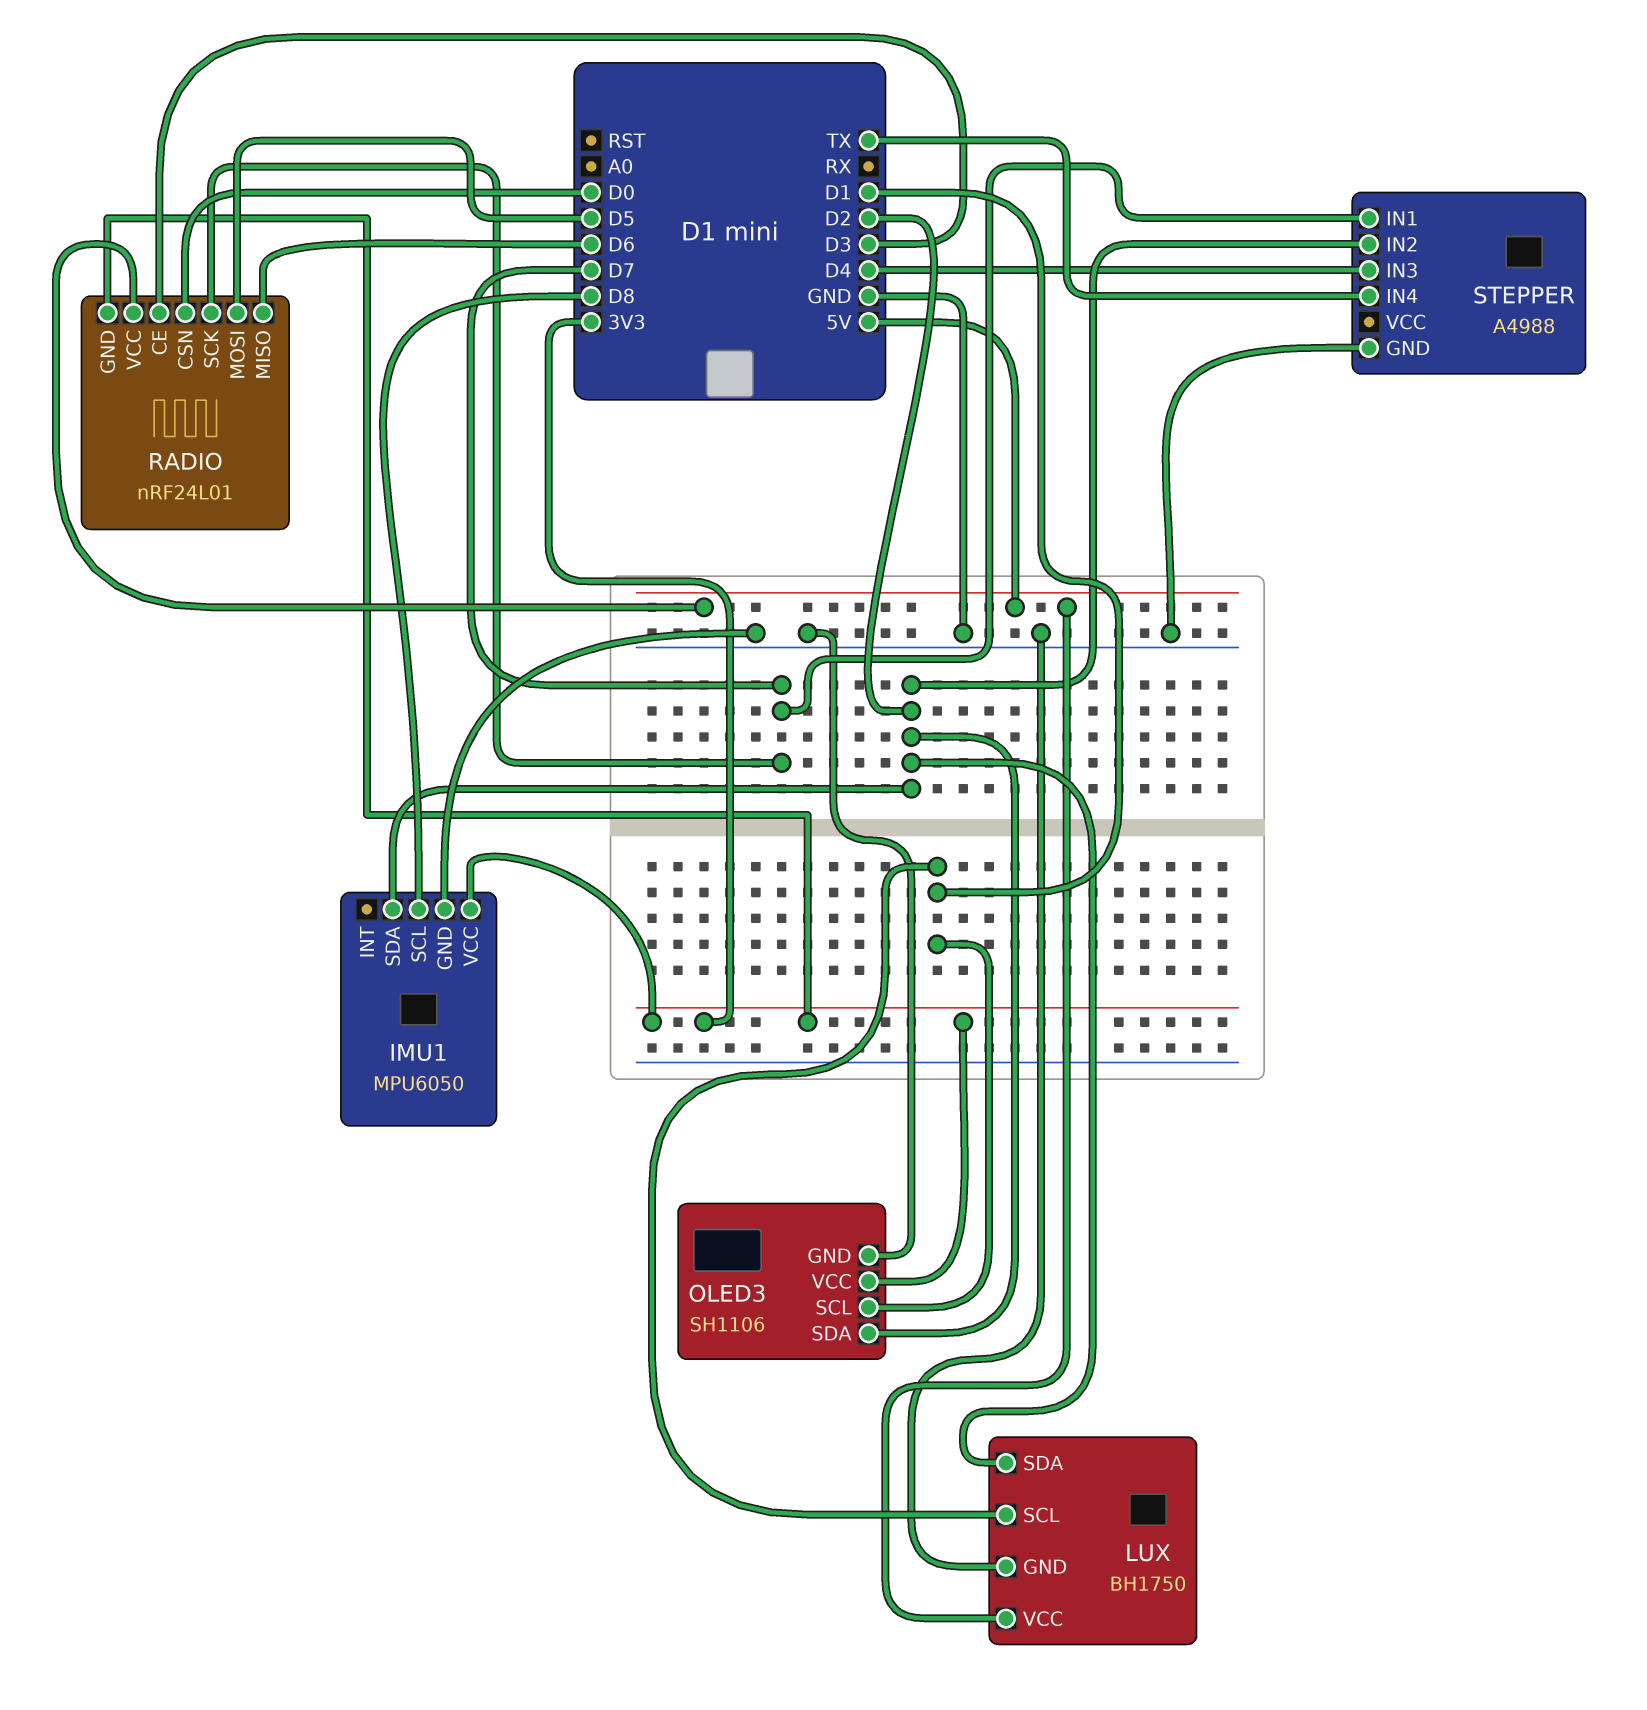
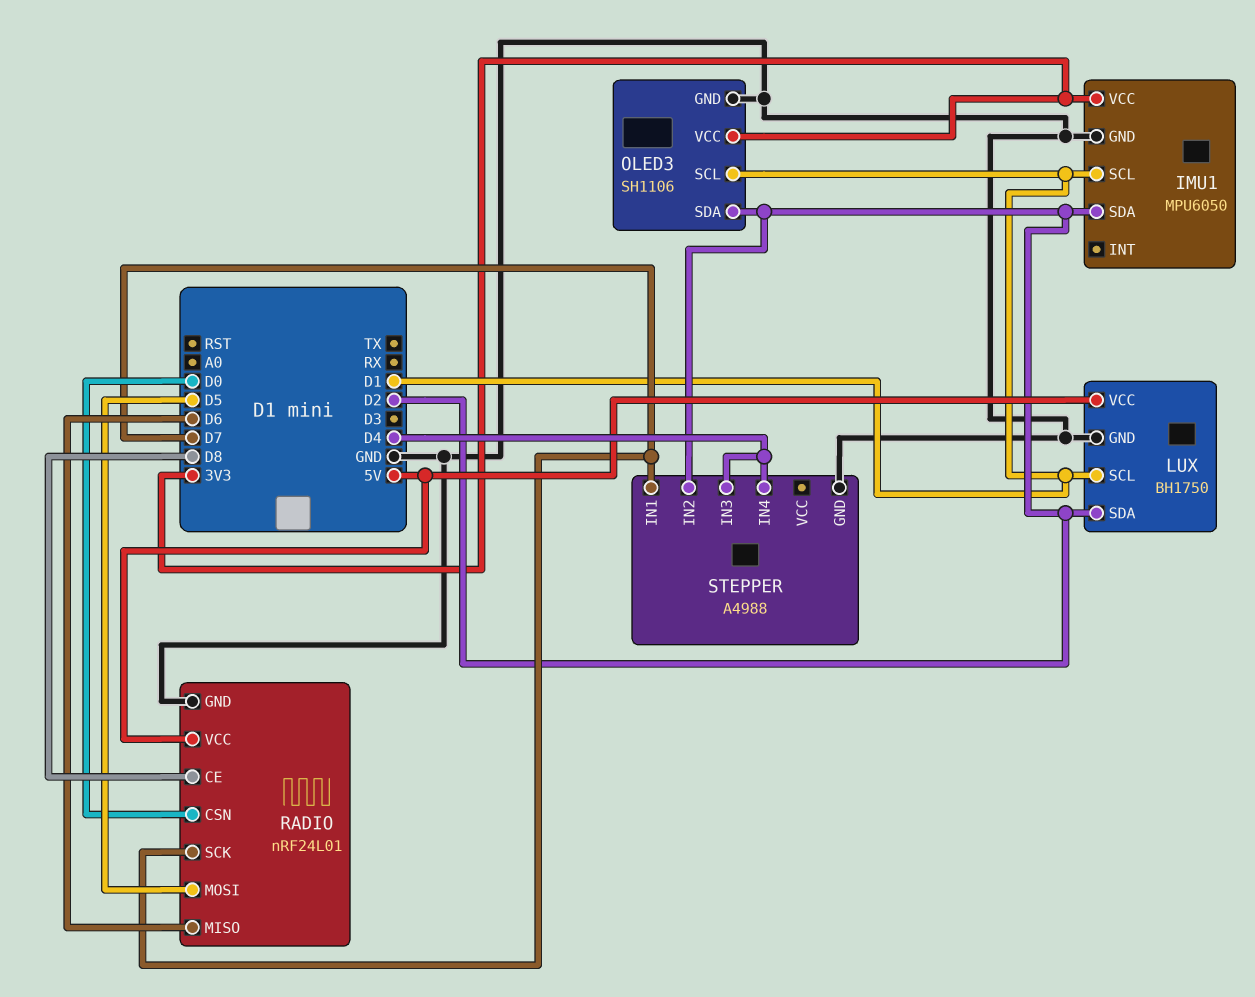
IMU1 pin SCL: D8 -> D1
RADIO pin CE: D3 -> D8
RADIO pin GND: 3V3 -> GND
STEPPER pin IN4: TX -> D4

